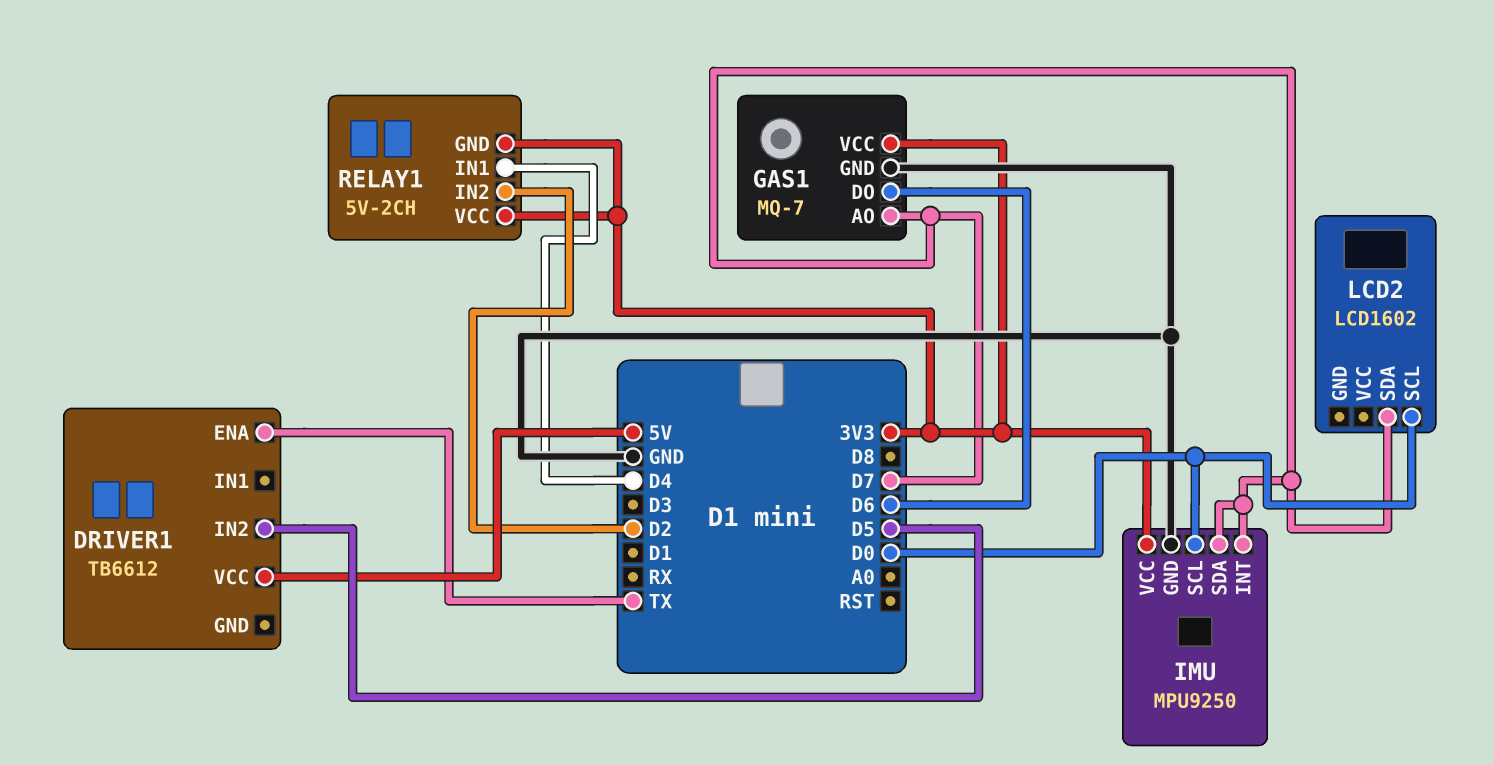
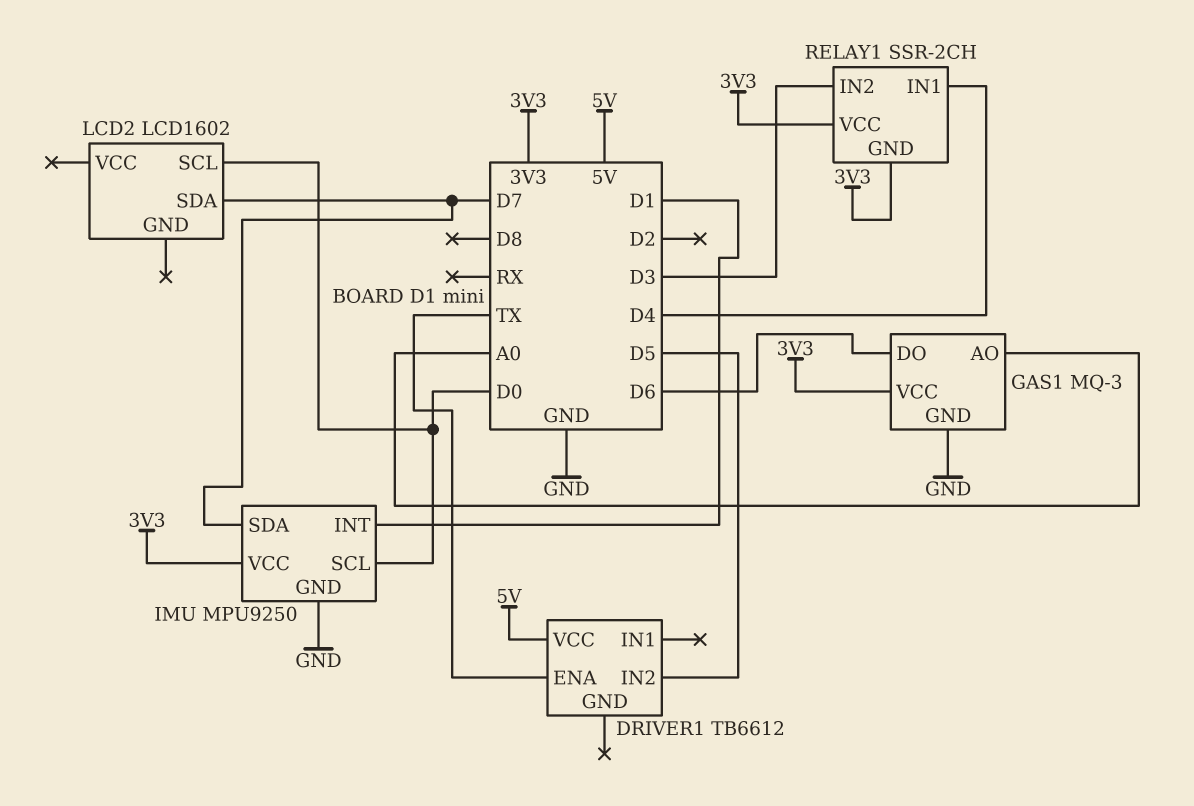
GAS1: MQ-7 -> MQ-3
GAS1 pin AO: D7 -> A0
IMU pin INT: D7 -> D1
RELAY1: 5V-2CH -> SSR-2CH
RELAY1 pin IN2: D2 -> D3

